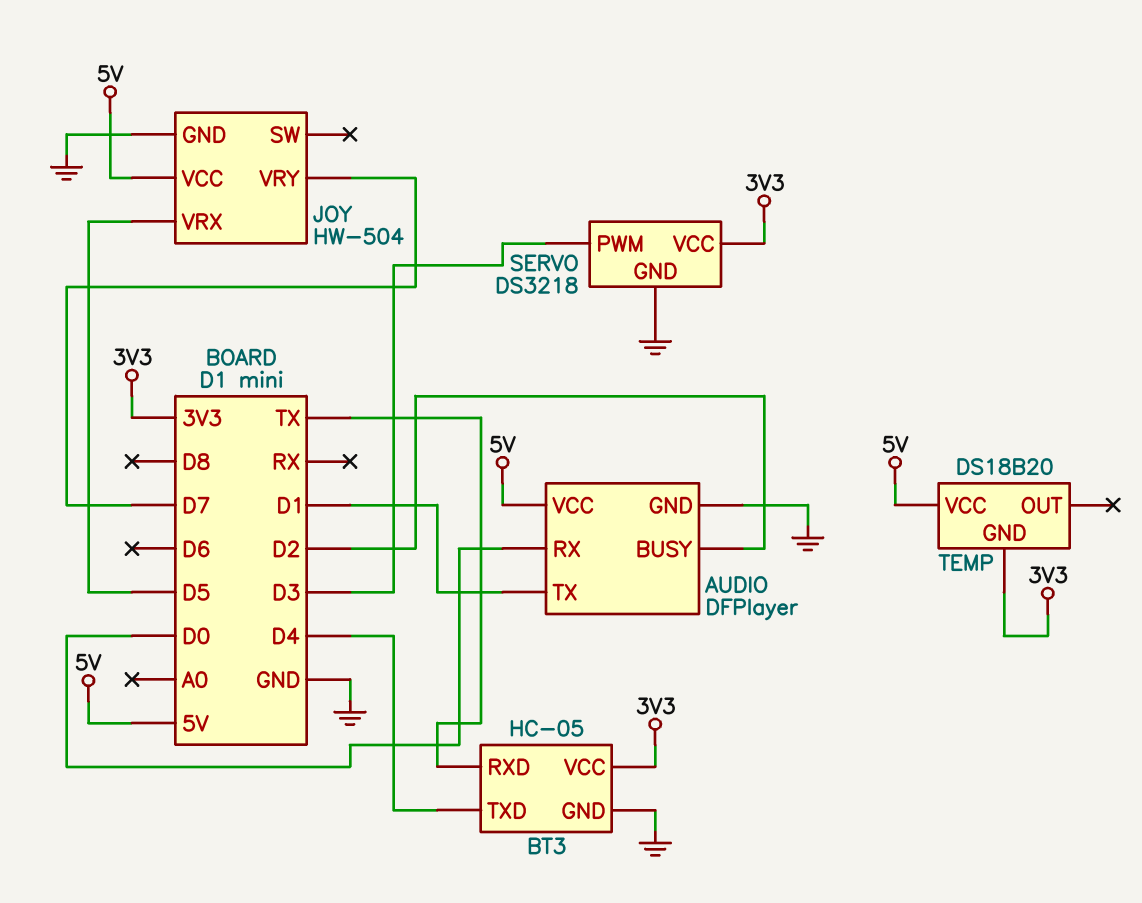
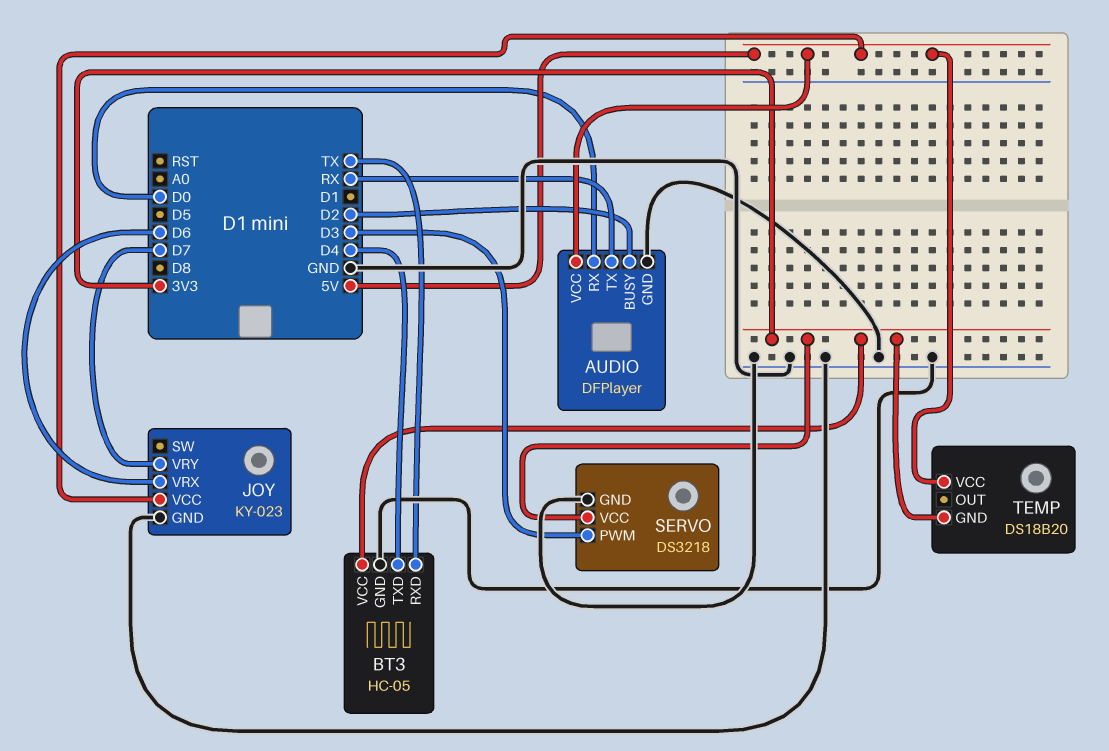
AUDIO pin TX: D1 -> RX
JOY: HW-504 -> KY-023
JOY pin VRX: D5 -> D6

